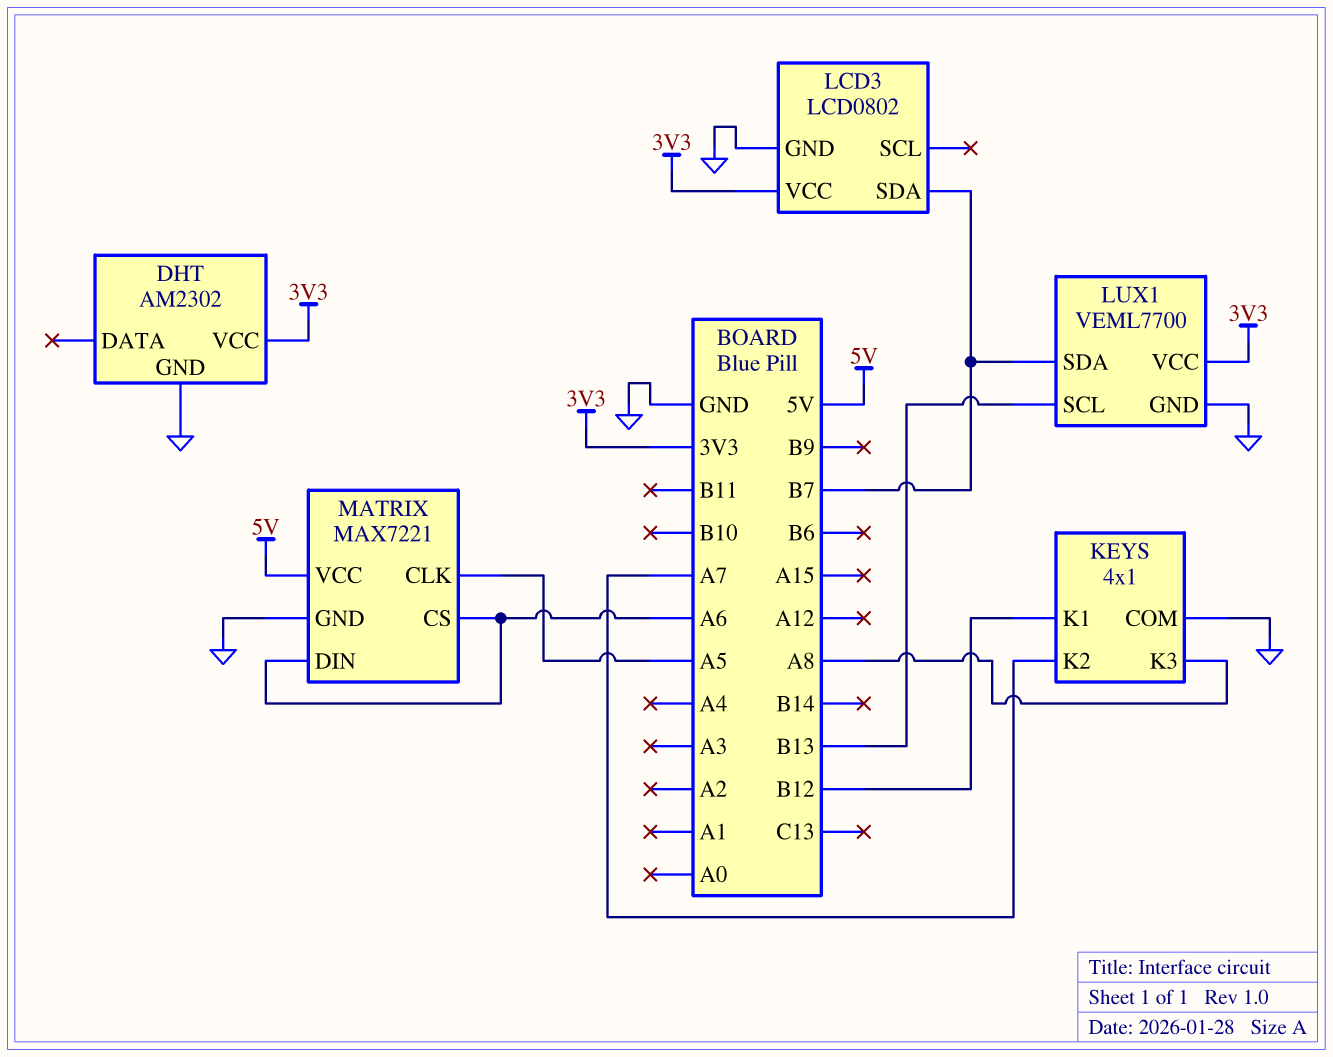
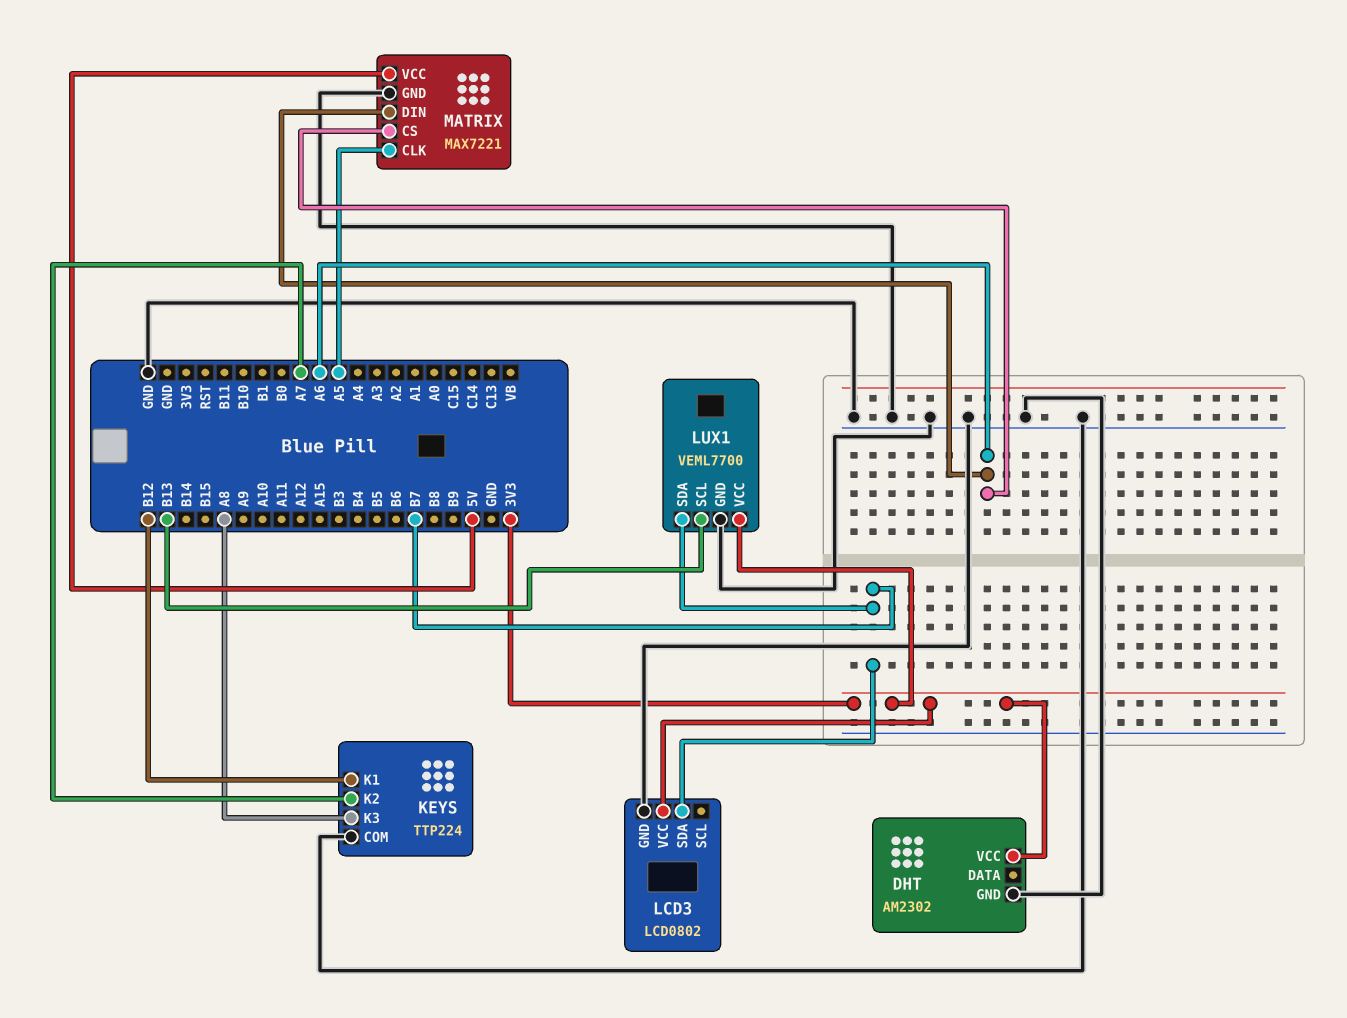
KEYS: 4x1 -> TTP224

